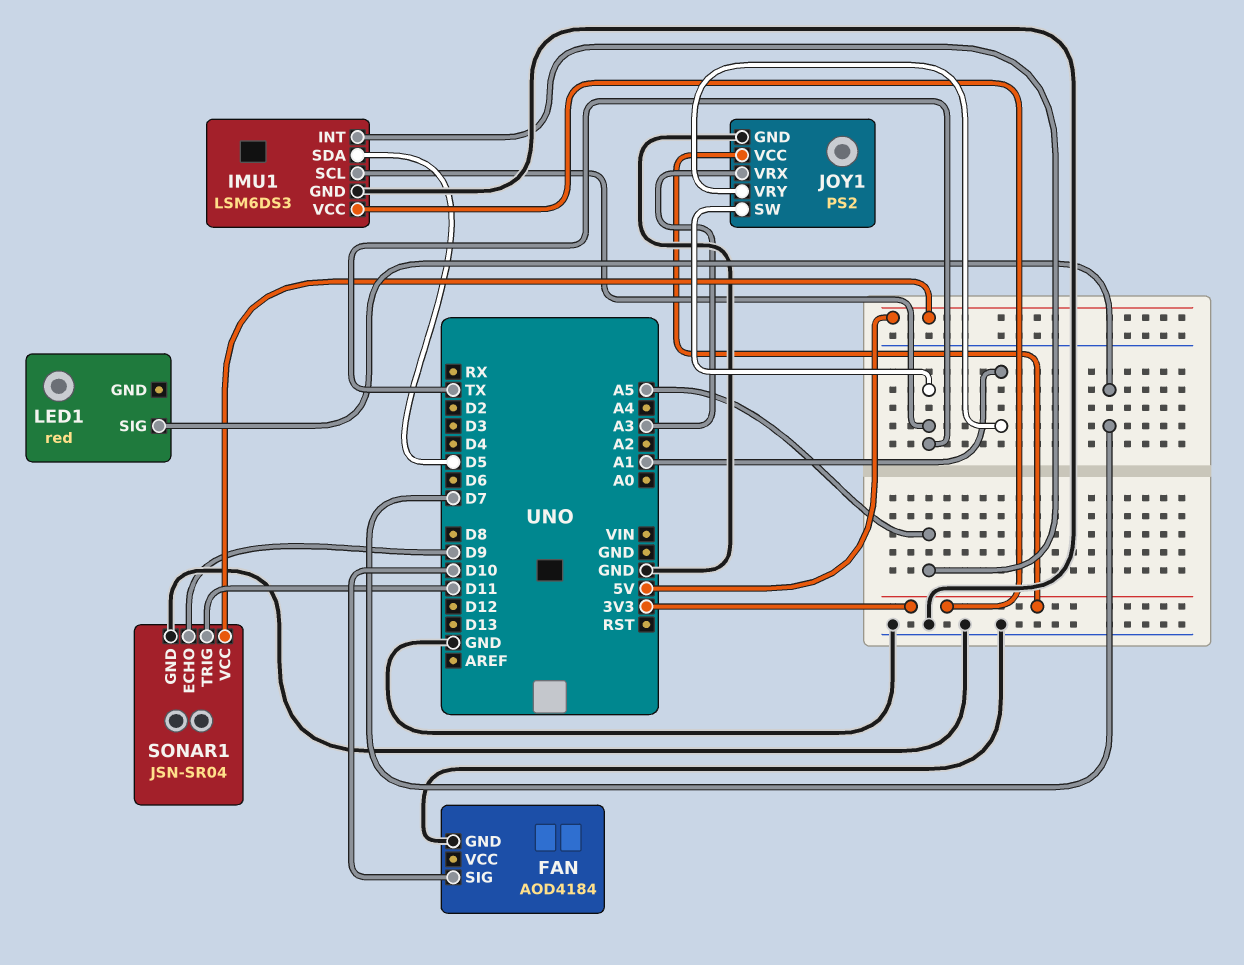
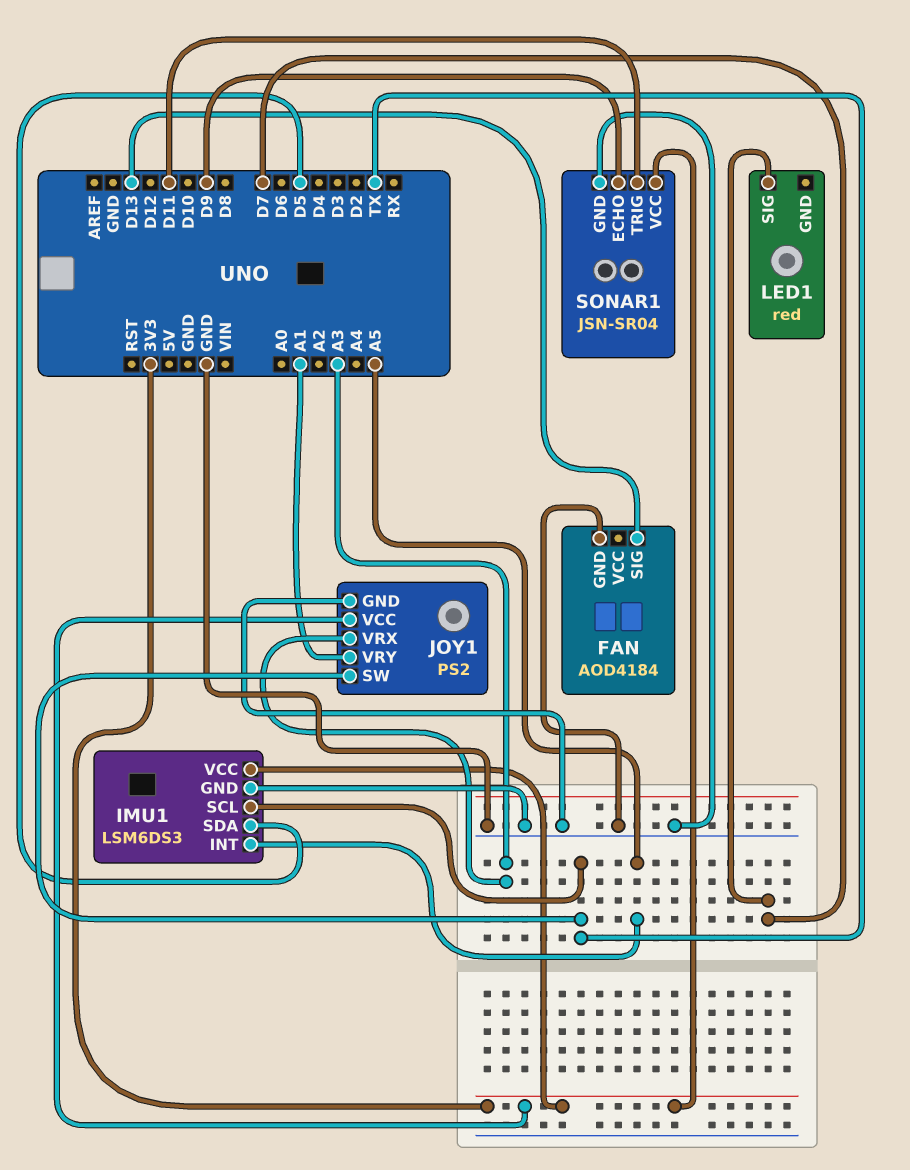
FAN pin SIG: D10 -> D13
SONAR1 pin VCC: 5V -> 3V3

